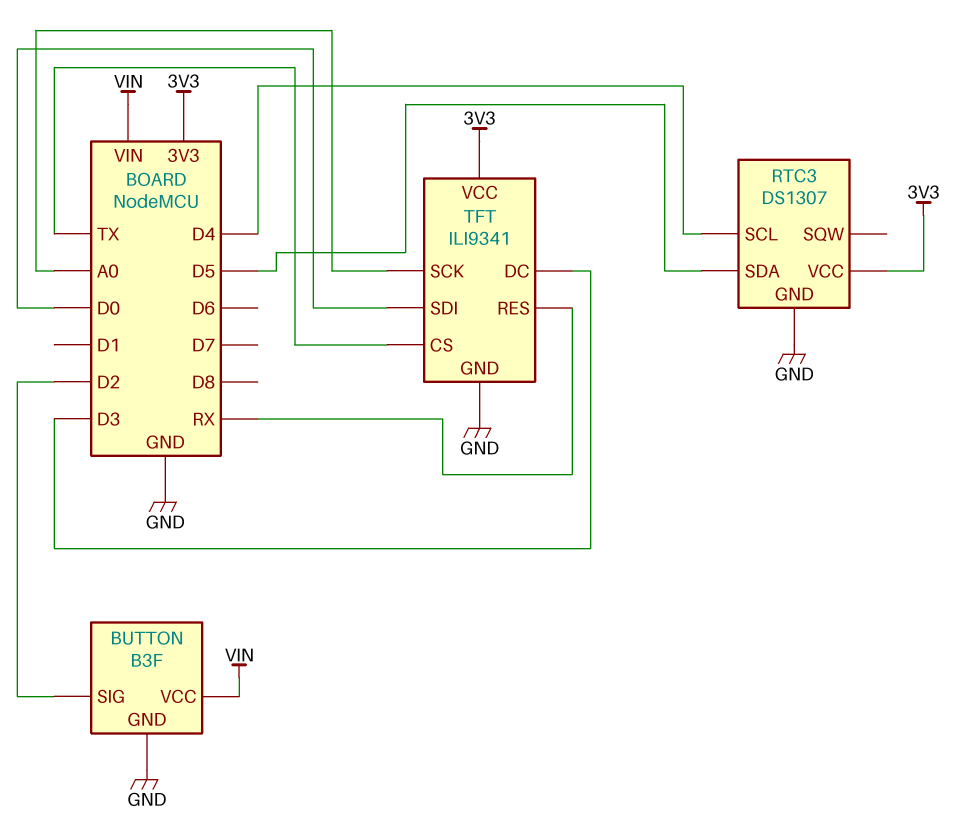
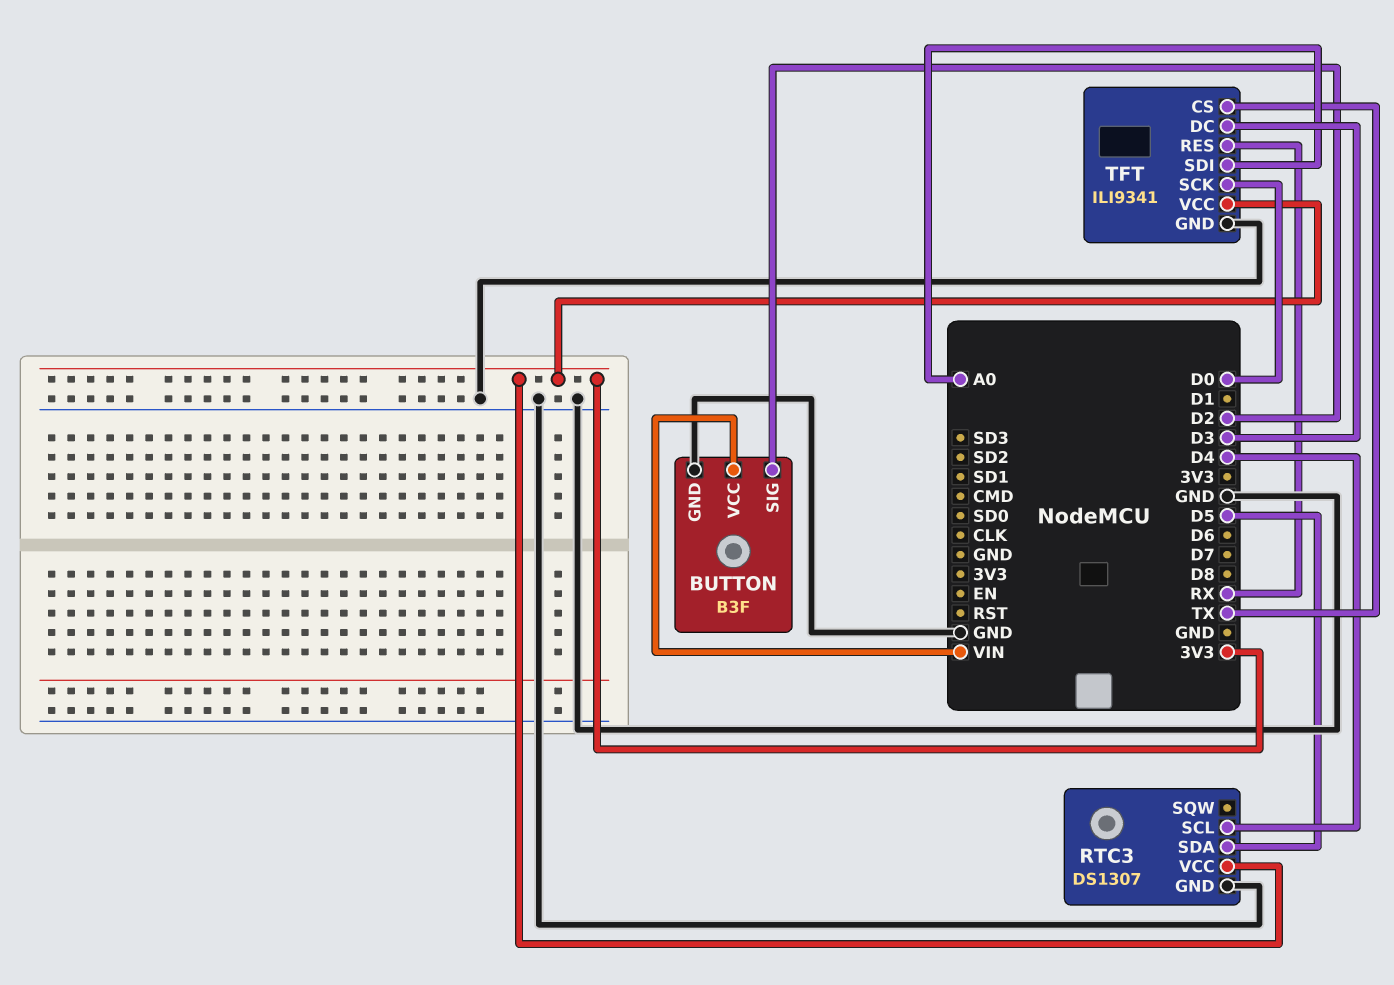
TFT pin SCK: A0 -> D0
TFT pin SDI: D0 -> A0

